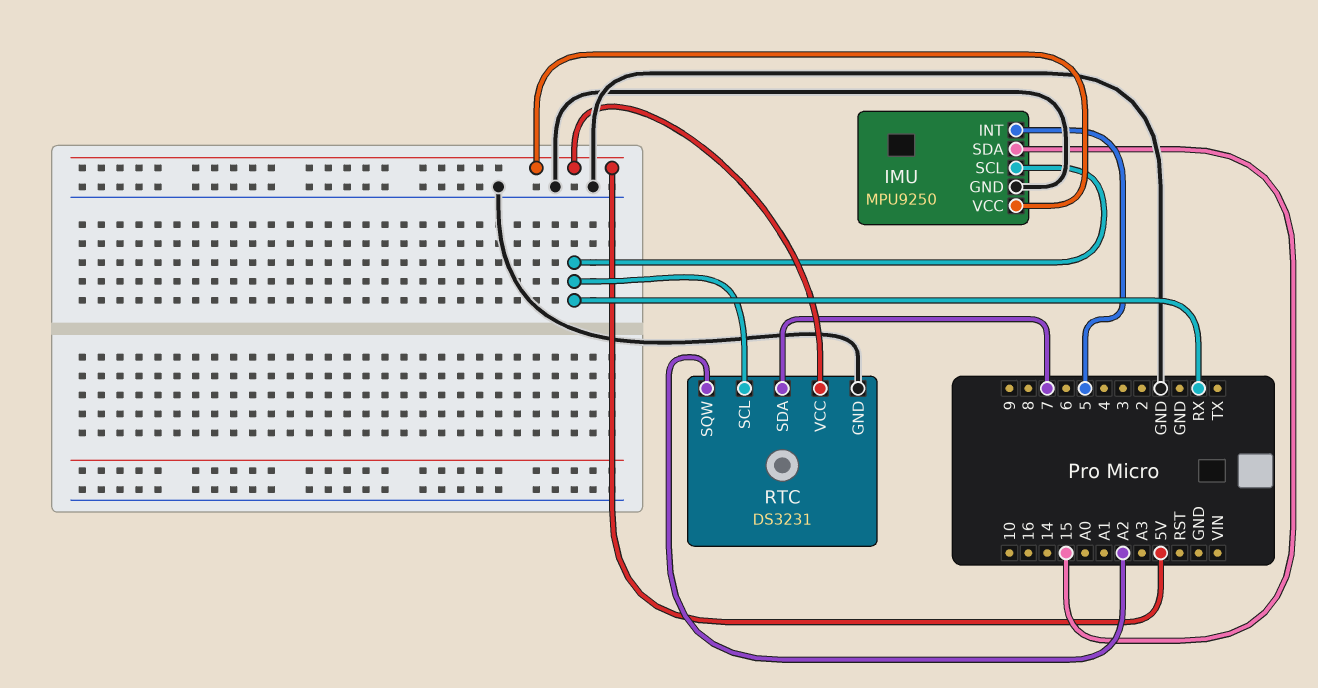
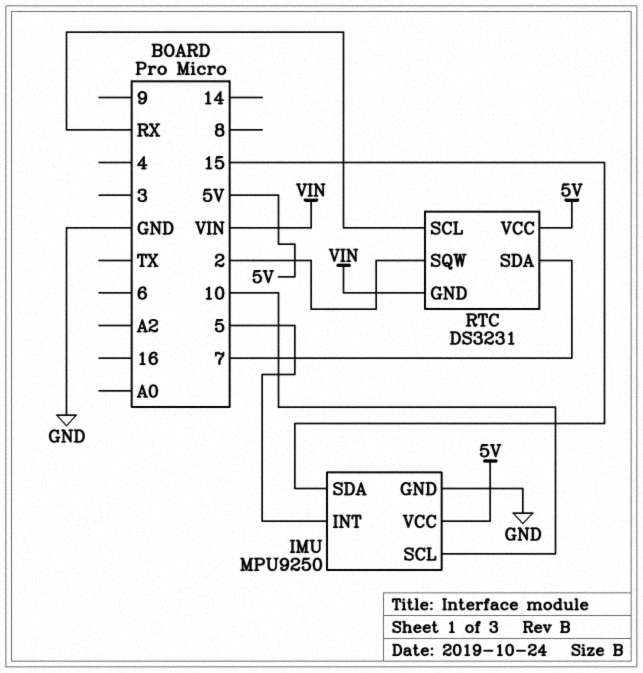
IMU pin SCL: RX -> 10
RTC pin GND: GND -> VIN
RTC pin SQW: A2 -> 2

